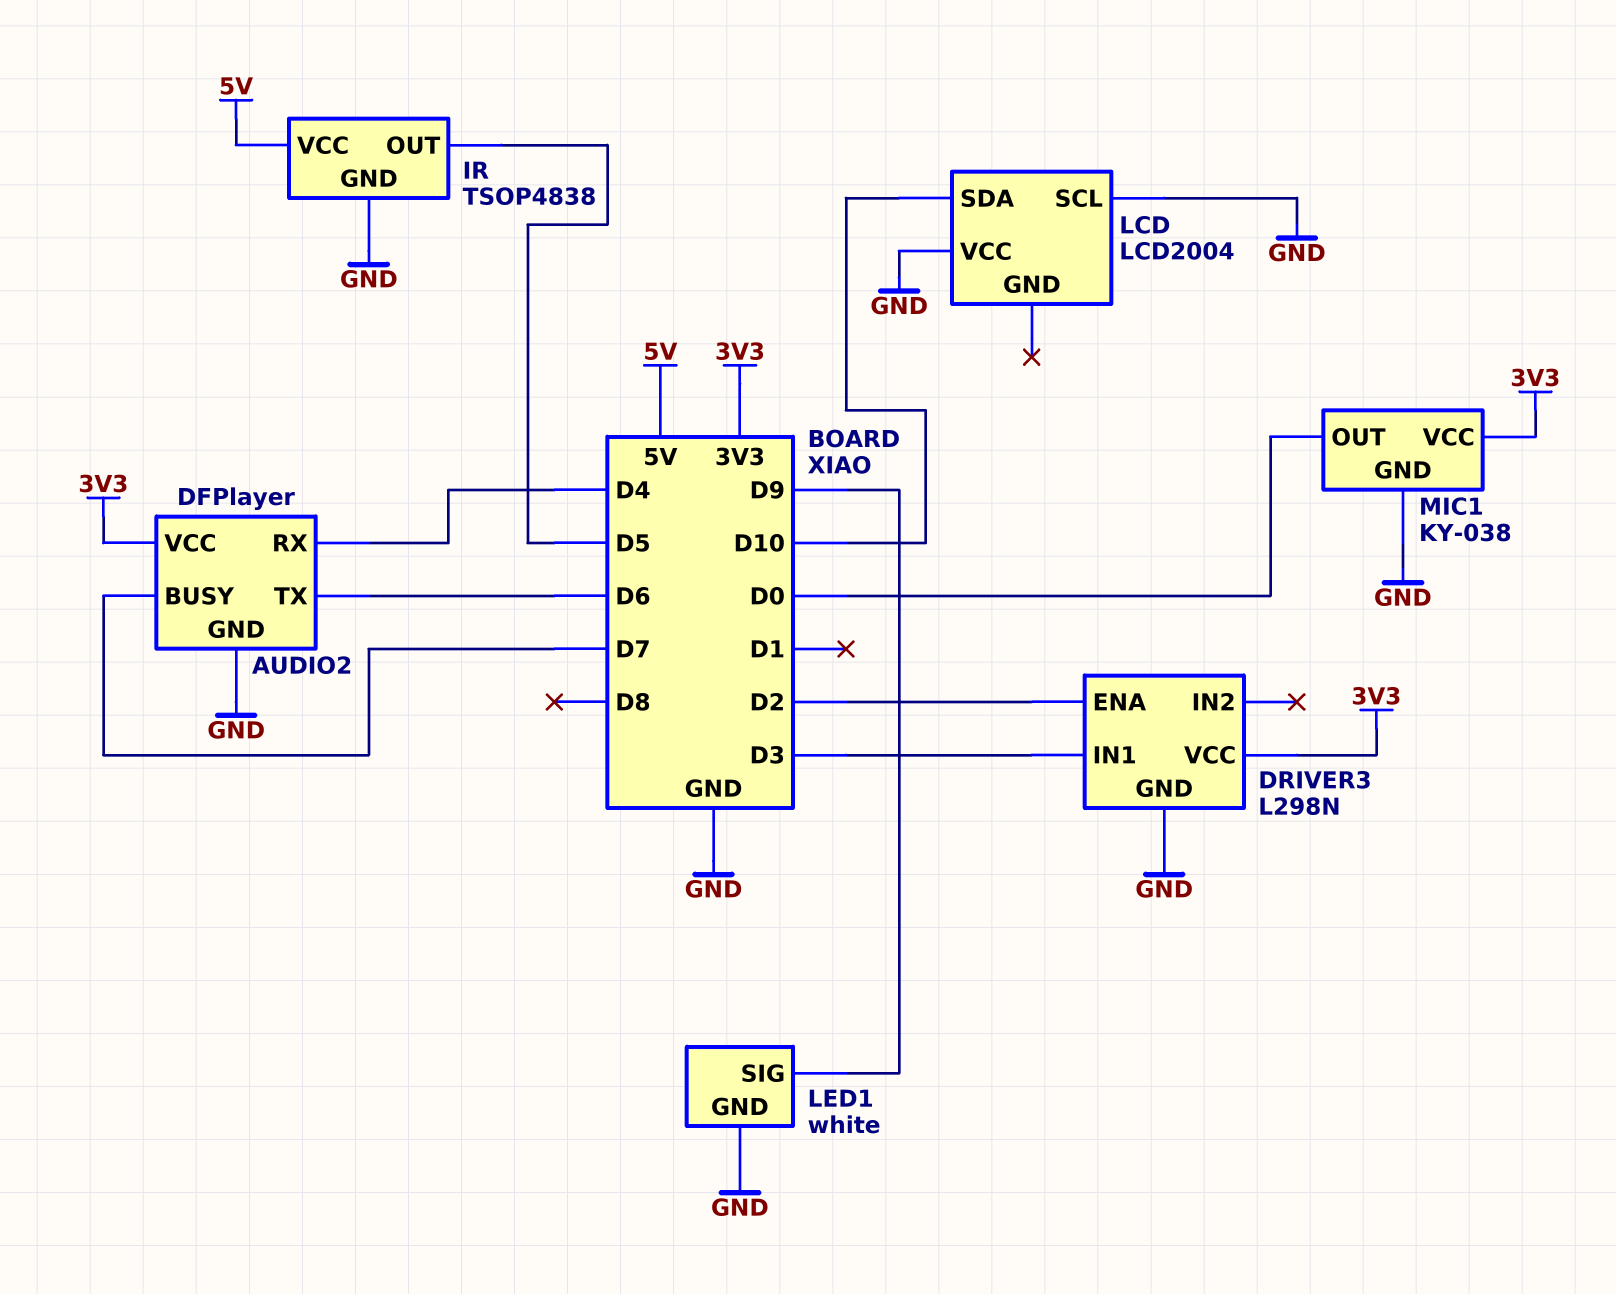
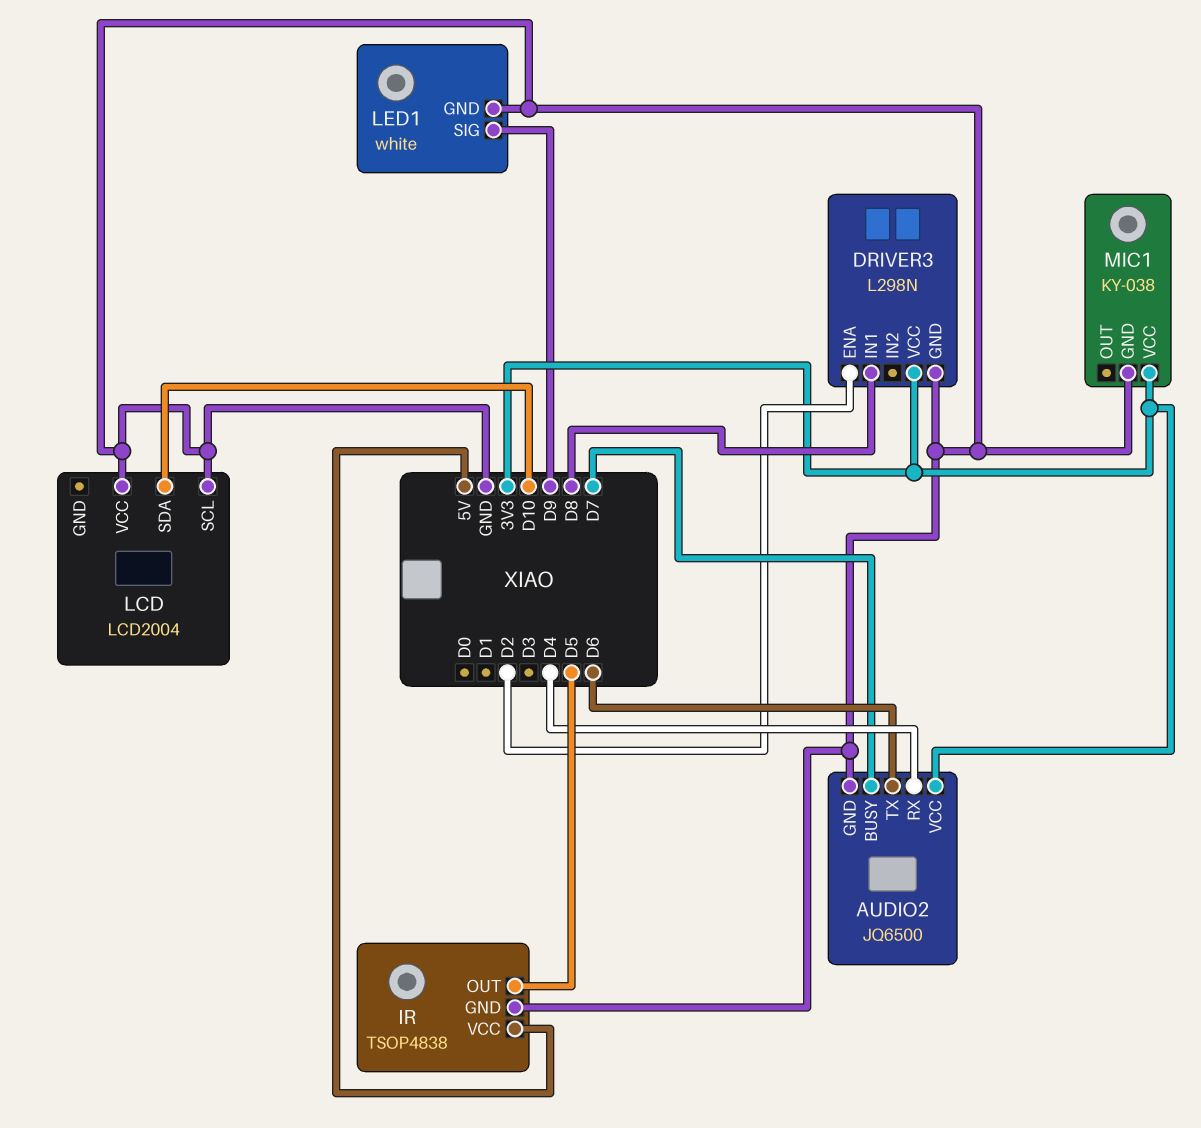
AUDIO2: DFPlayer -> JQ6500
DRIVER3 pin IN1: D3 -> D8
MIC1 pin OUT: D0 -> none

